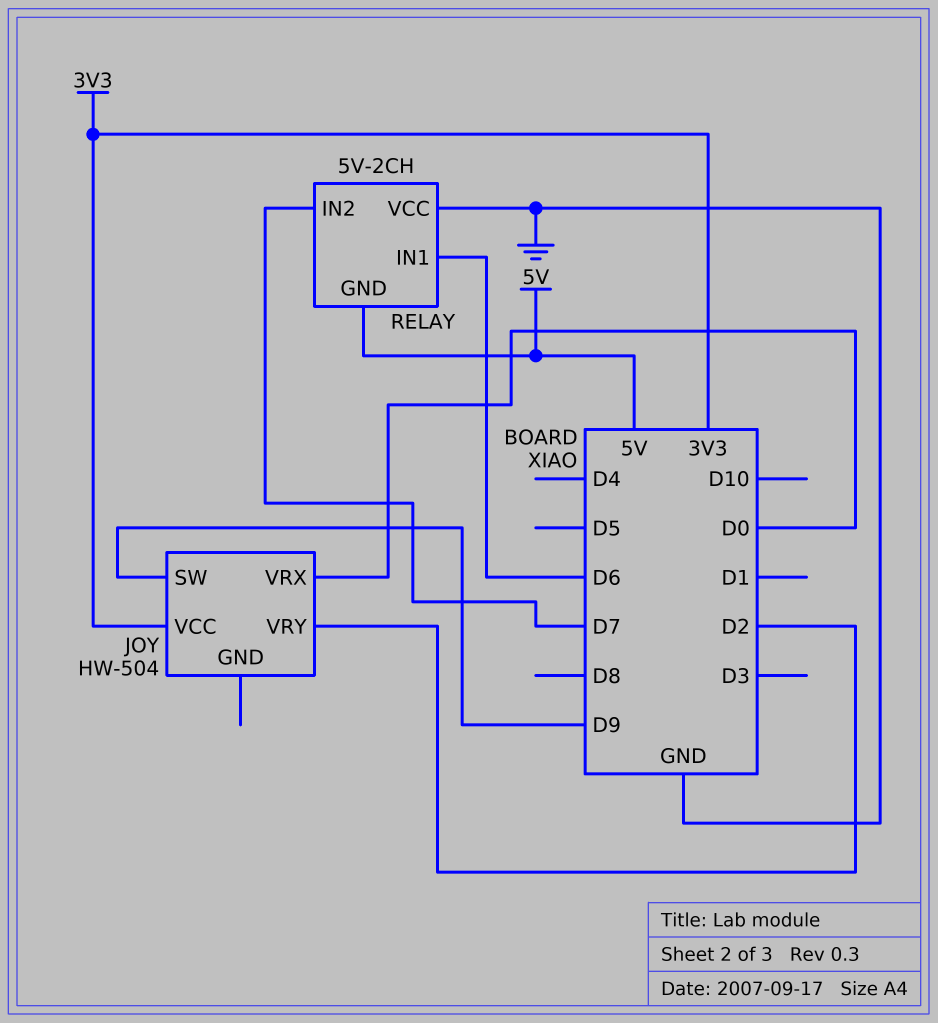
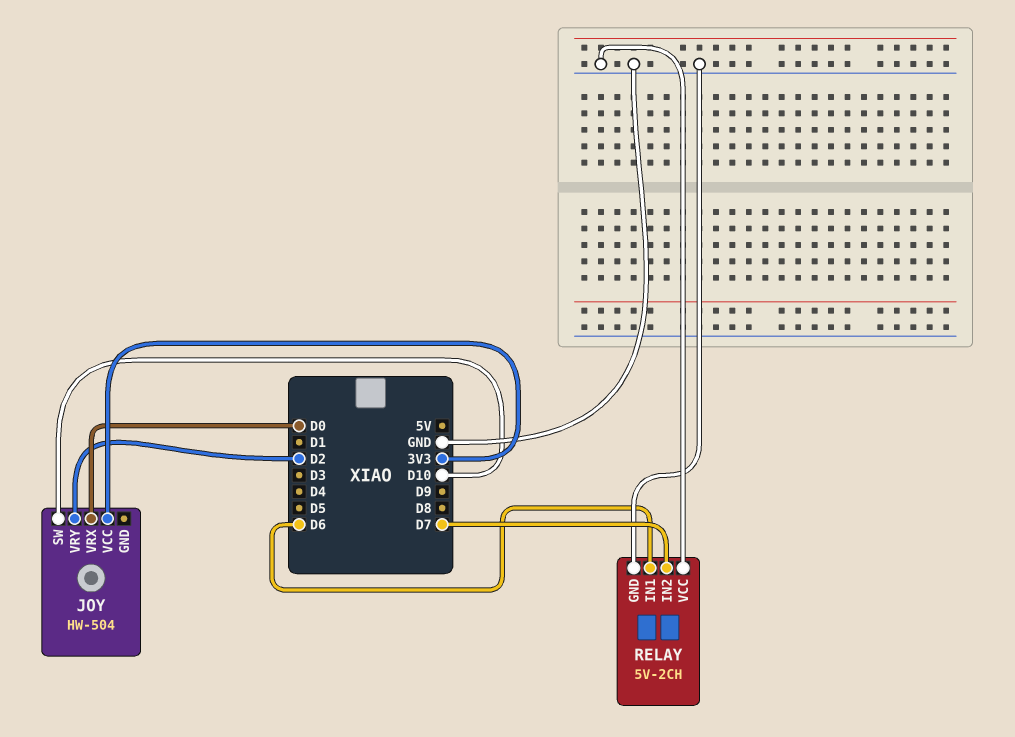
JOY pin SW: D9 -> D10
RELAY pin GND: 5V -> GND

